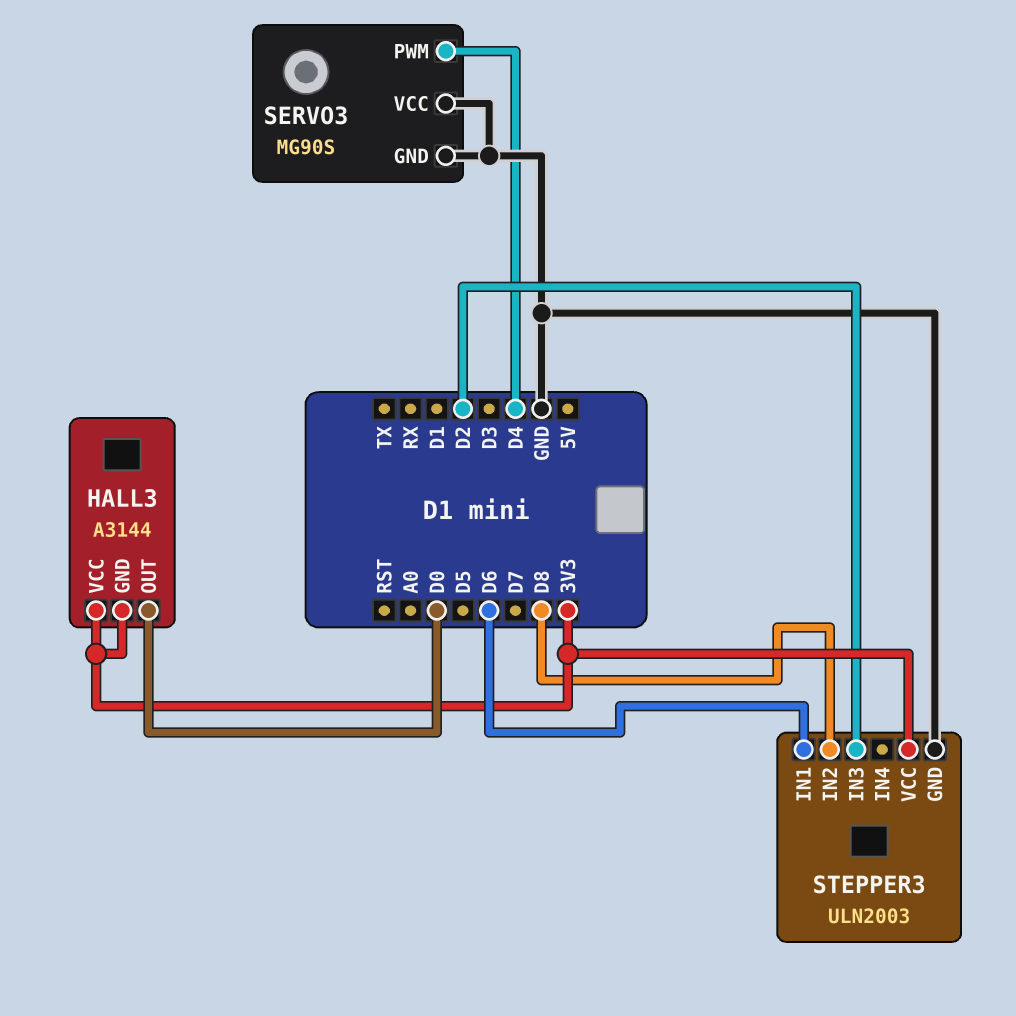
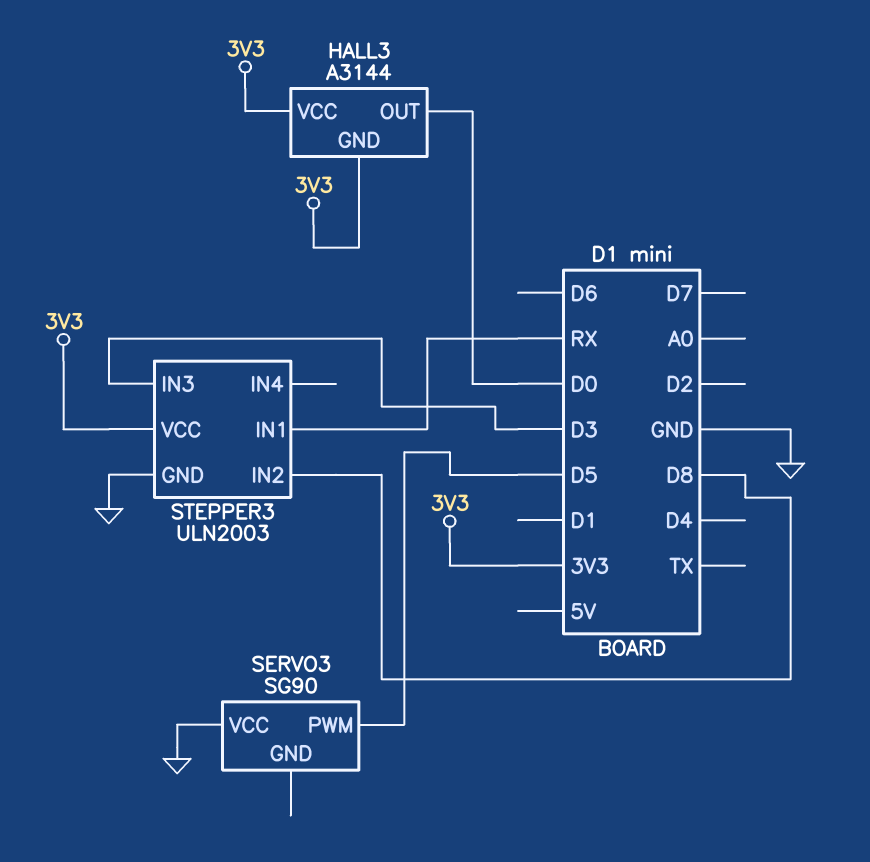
SERVO3: MG90S -> SG90
SERVO3 pin GND: GND -> none
SERVO3 pin PWM: D4 -> D5
STEPPER3 pin IN1: D6 -> RX
STEPPER3 pin IN3: D2 -> D3

